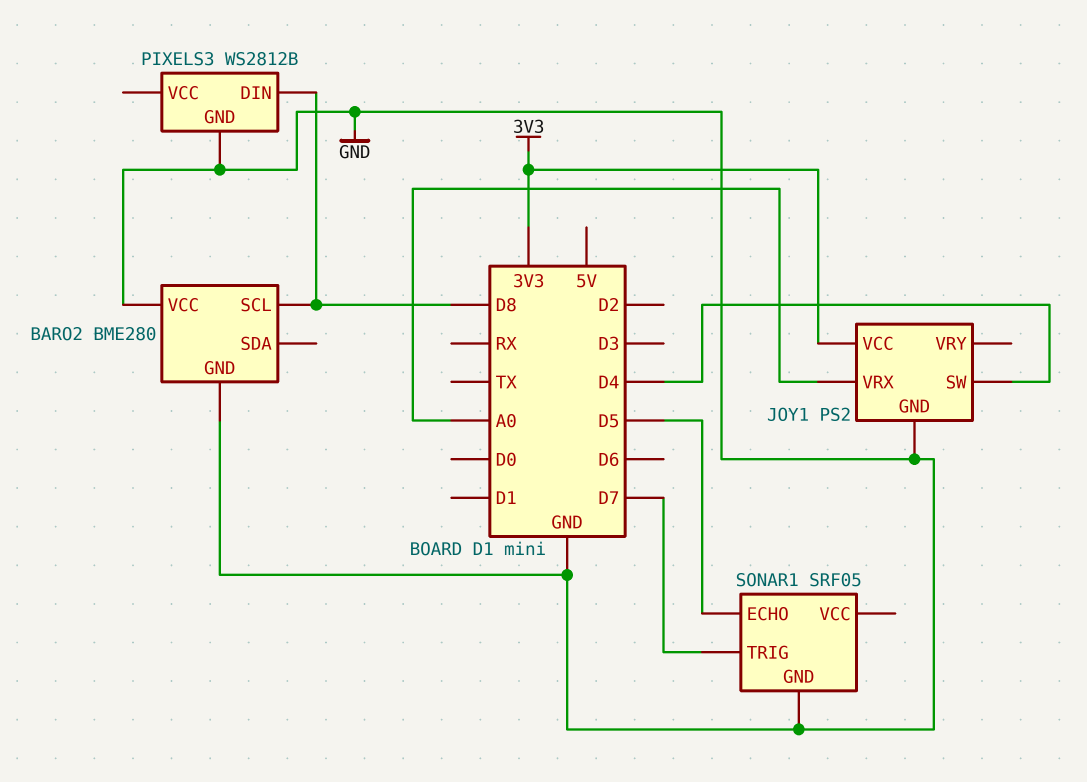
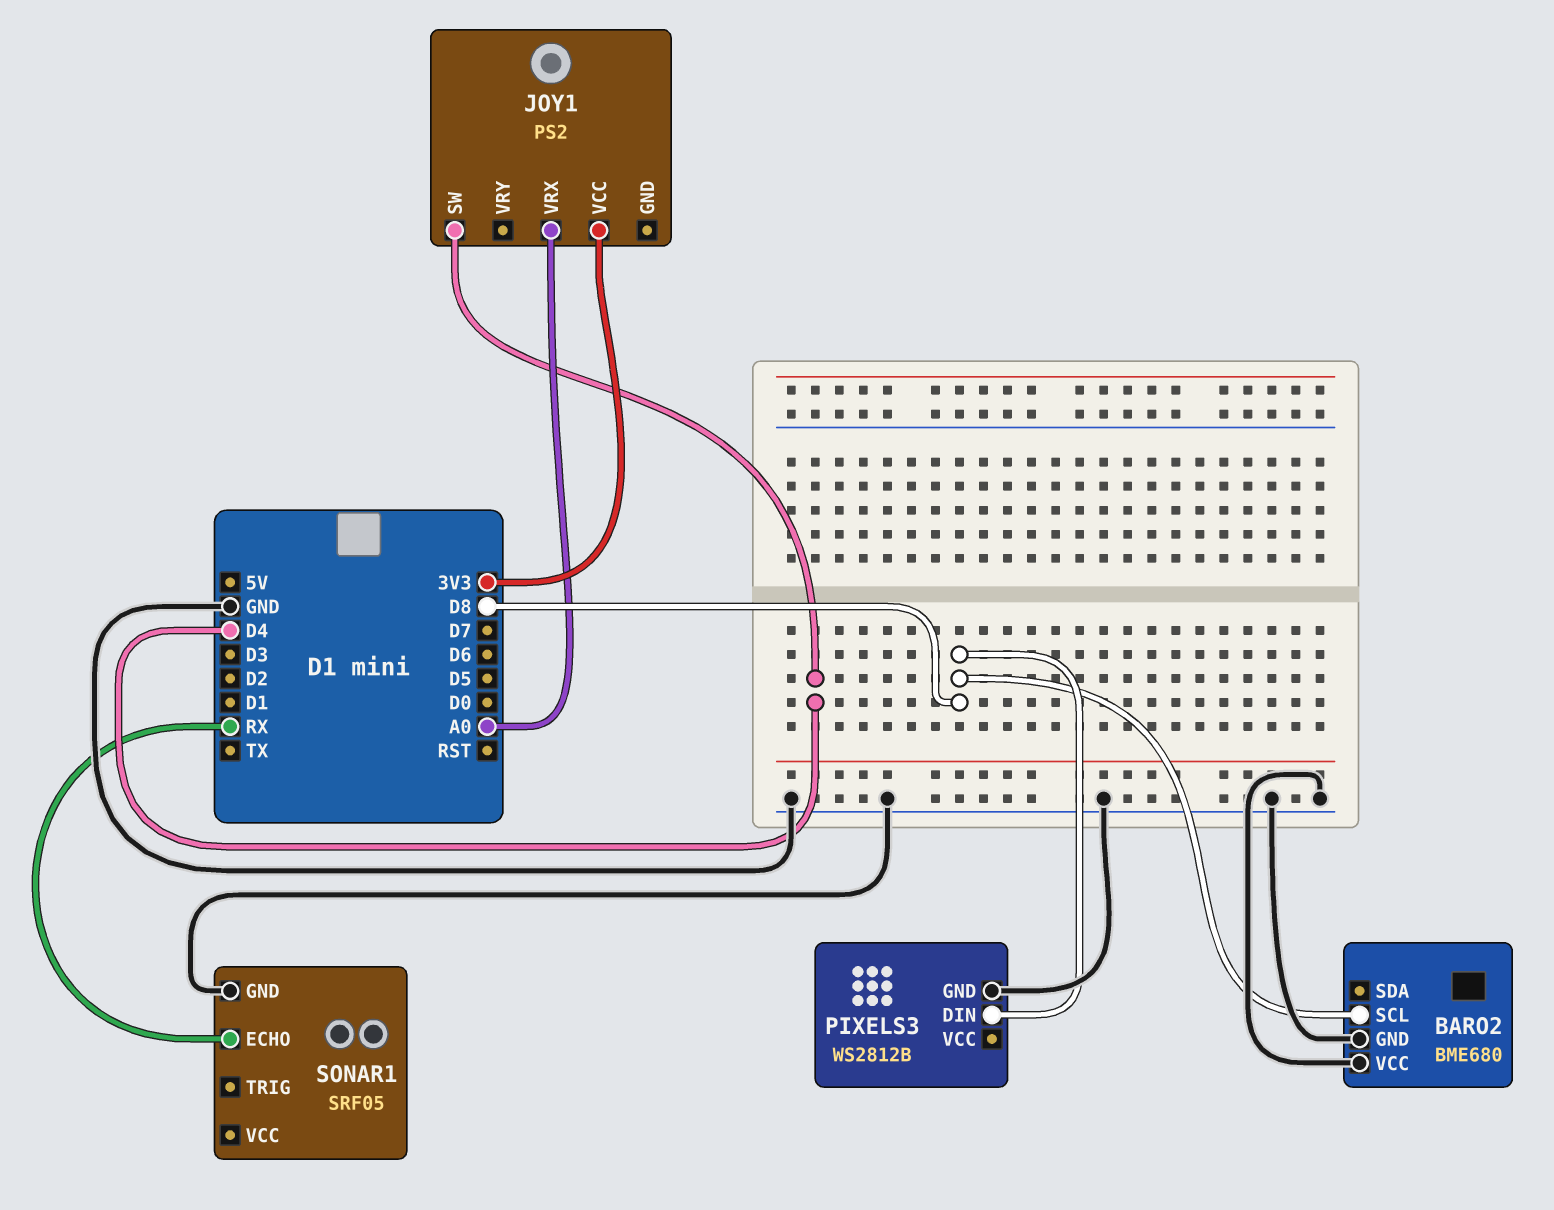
BARO2: BME280 -> BME680
JOY1 pin GND: GND -> none
SONAR1 pin ECHO: D5 -> RX
SONAR1 pin TRIG: D7 -> none

